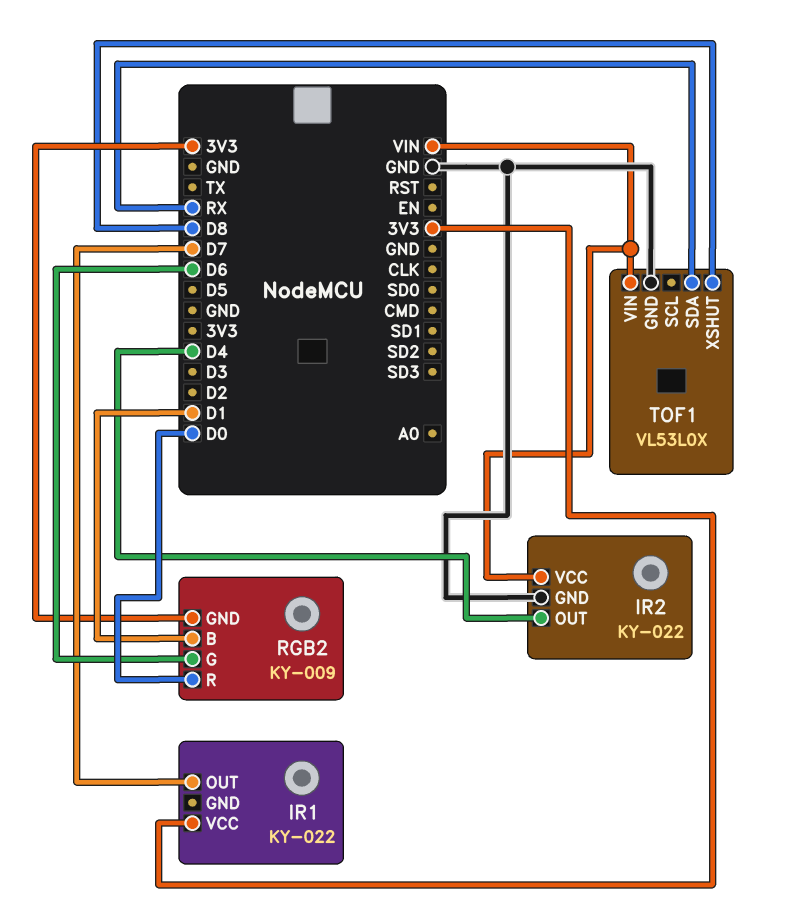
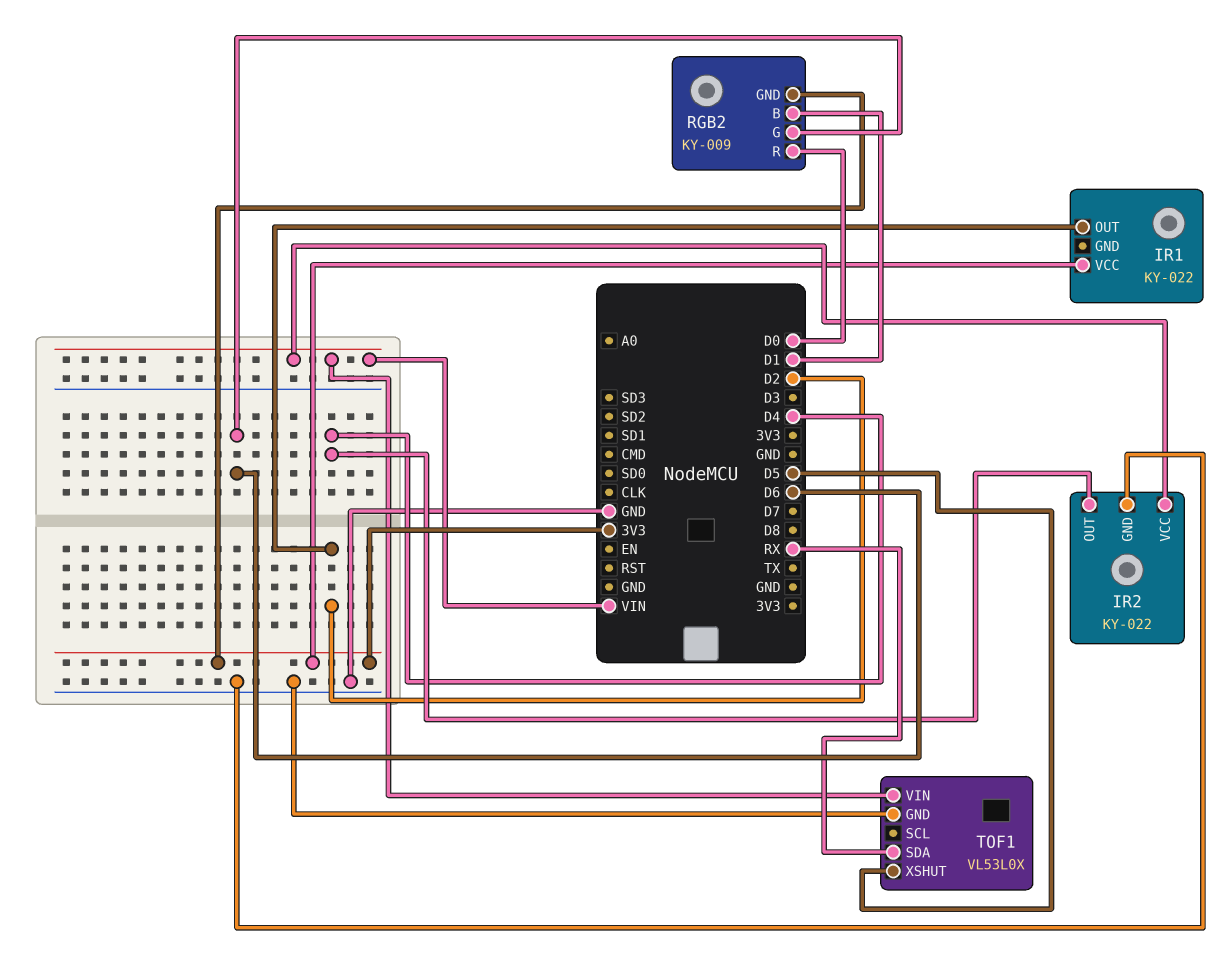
IR1 pin OUT: D7 -> D2
TOF1 pin XSHUT: D8 -> D5

